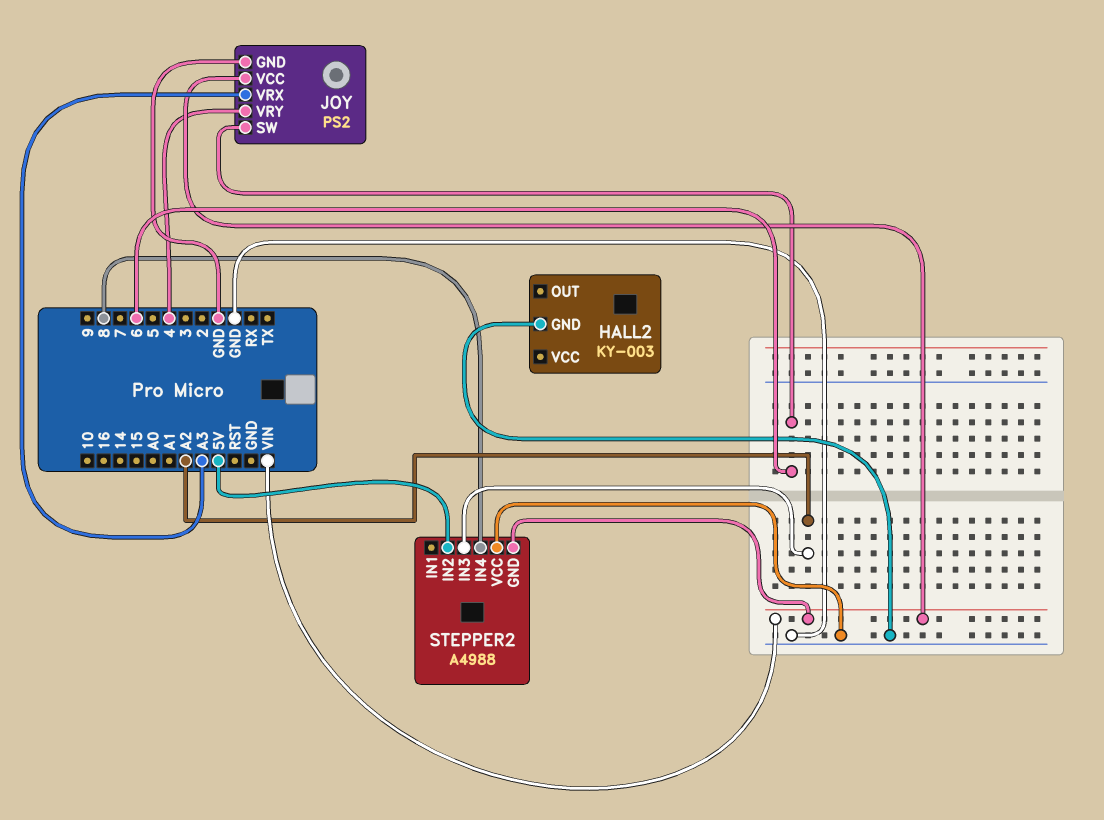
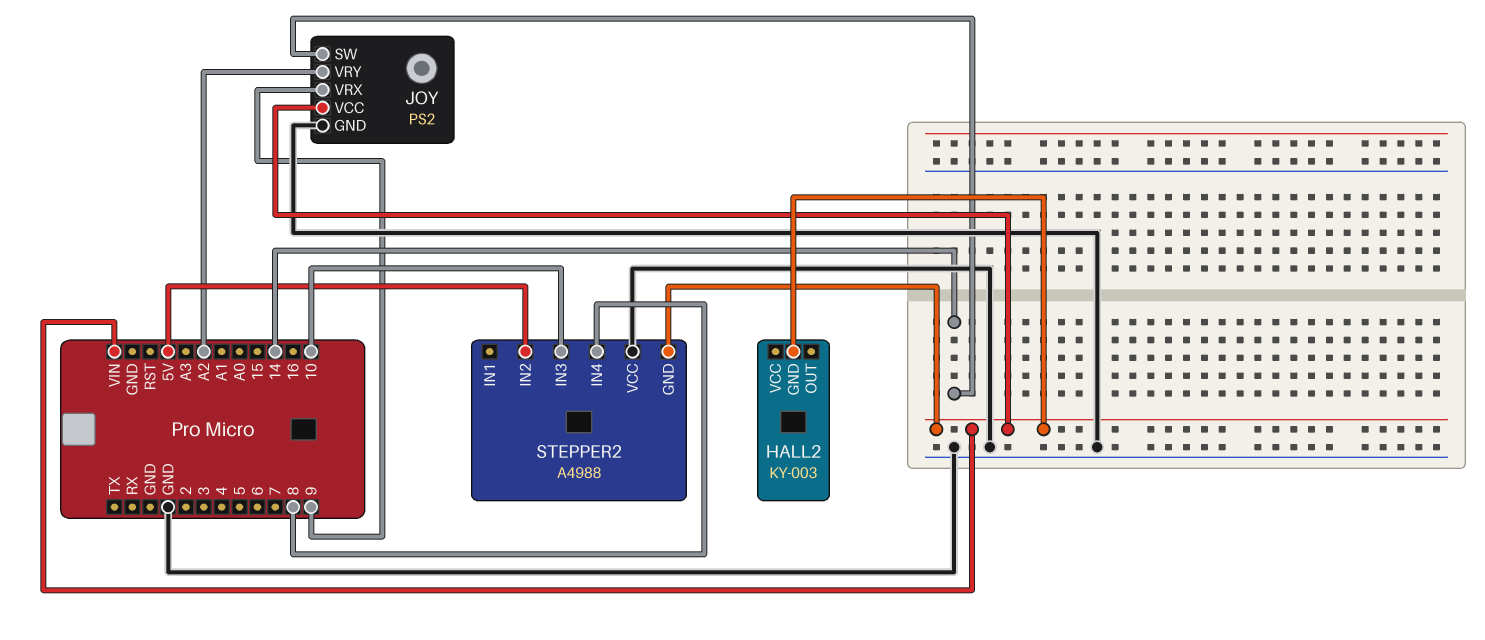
HALL2 pin GND: GND -> VIN
JOY pin SW: 6 -> 14
JOY pin VRX: A3 -> 9
JOY pin VRY: 4 -> A2
STEPPER2 pin IN3: A2 -> 10

